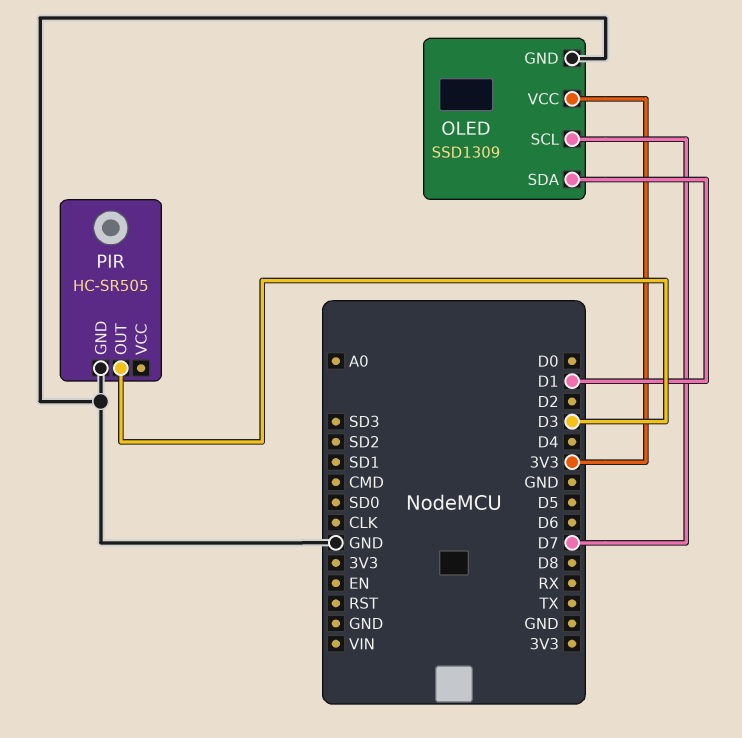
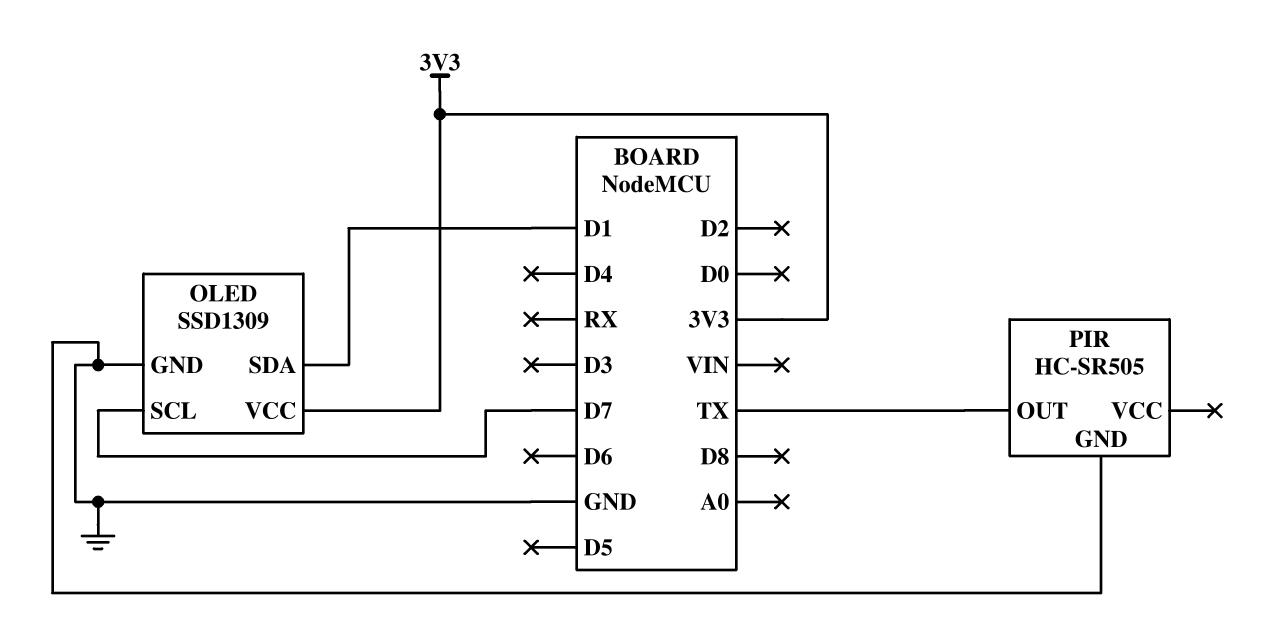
PIR pin OUT: D3 -> TX

